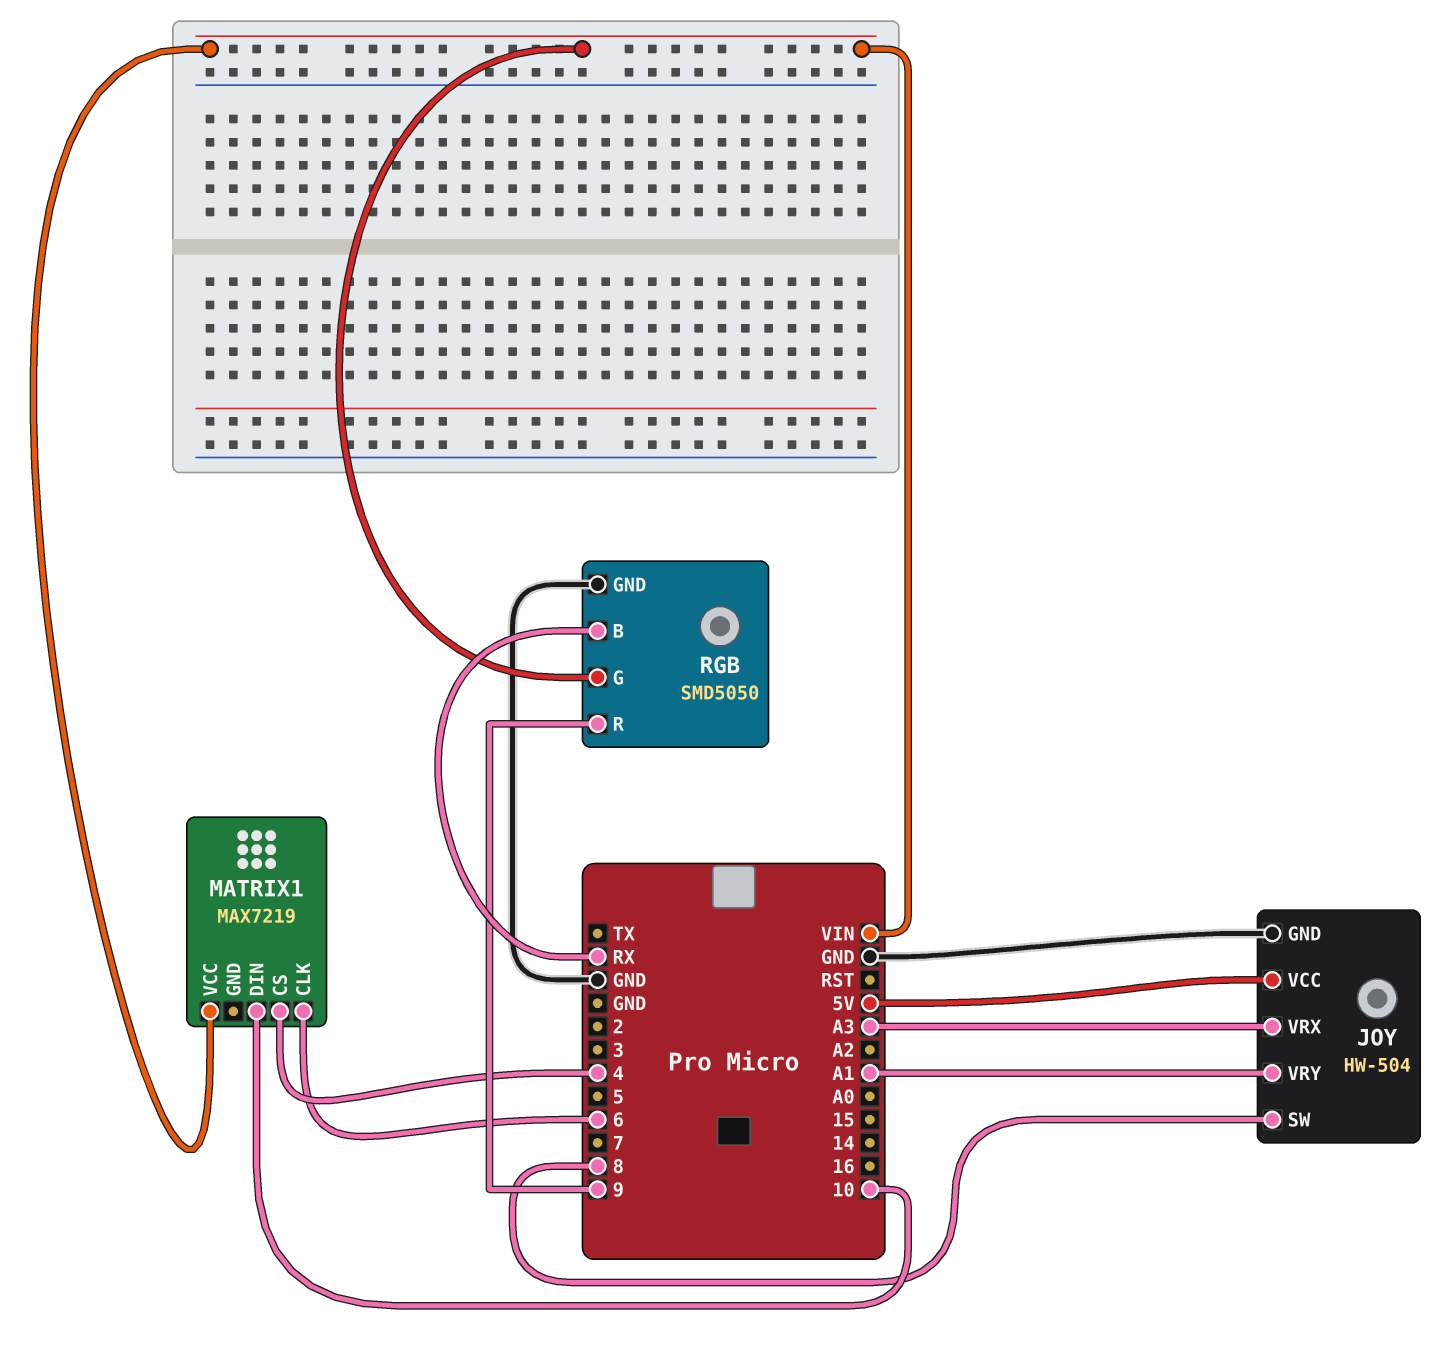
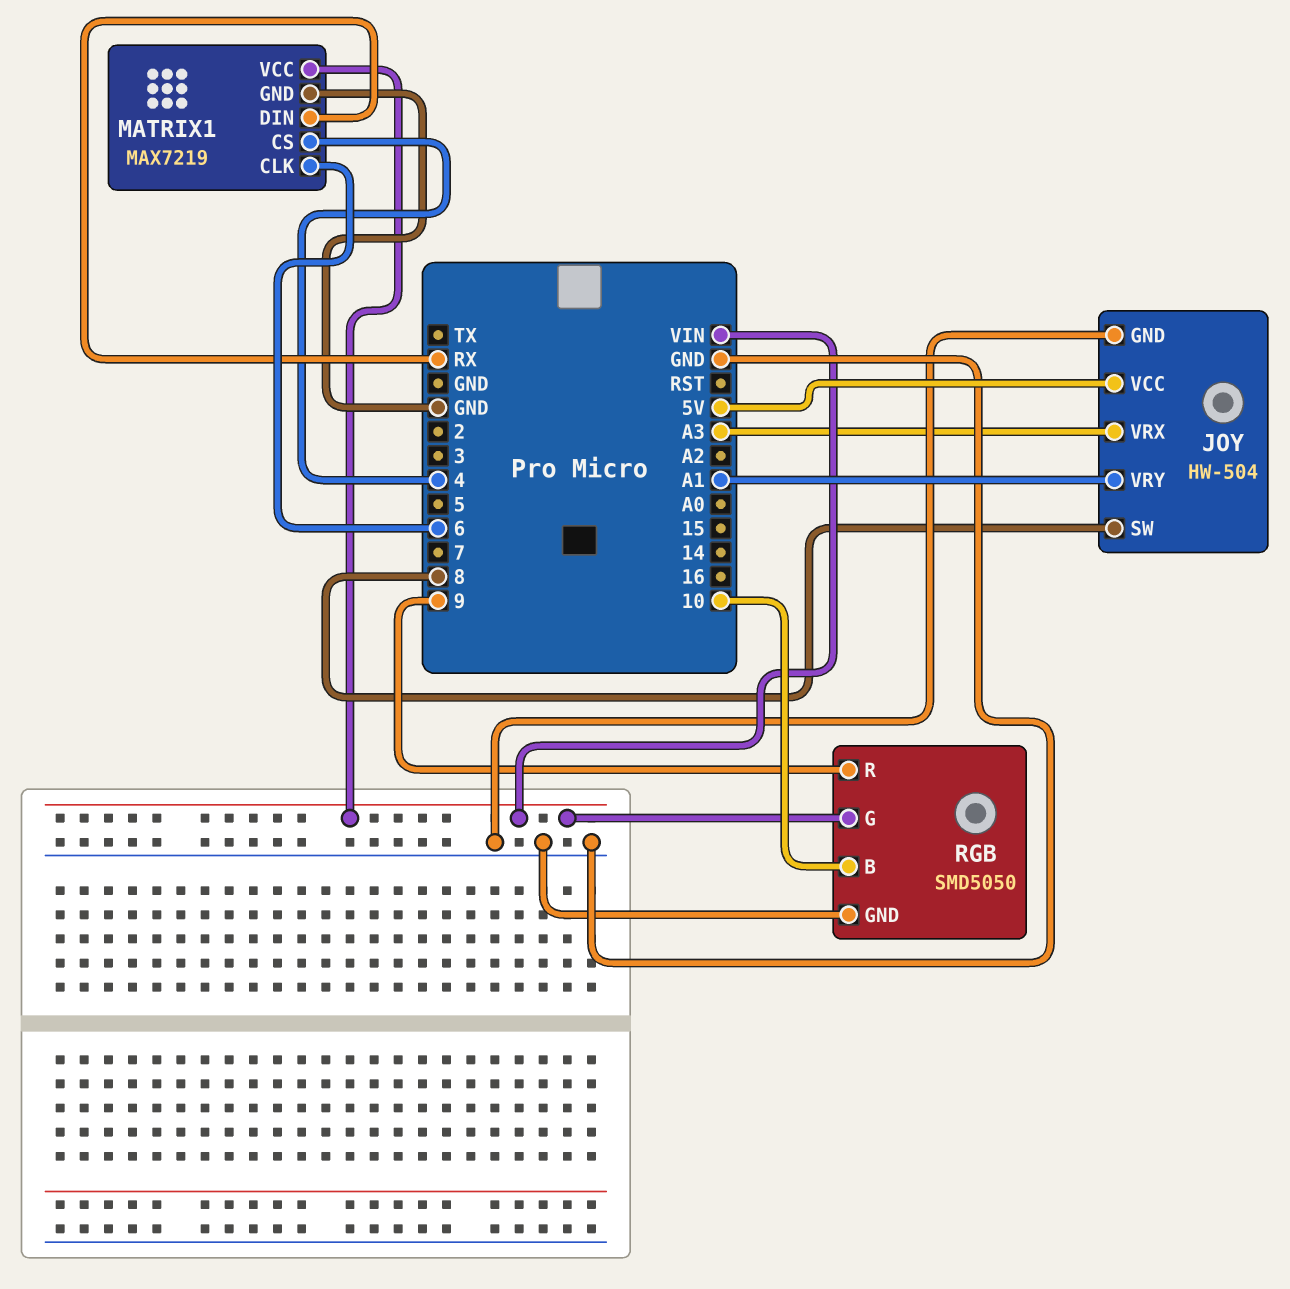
MATRIX1 pin DIN: 10 -> RX
MATRIX1 pin GND: none -> GND
RGB pin B: RX -> 10

